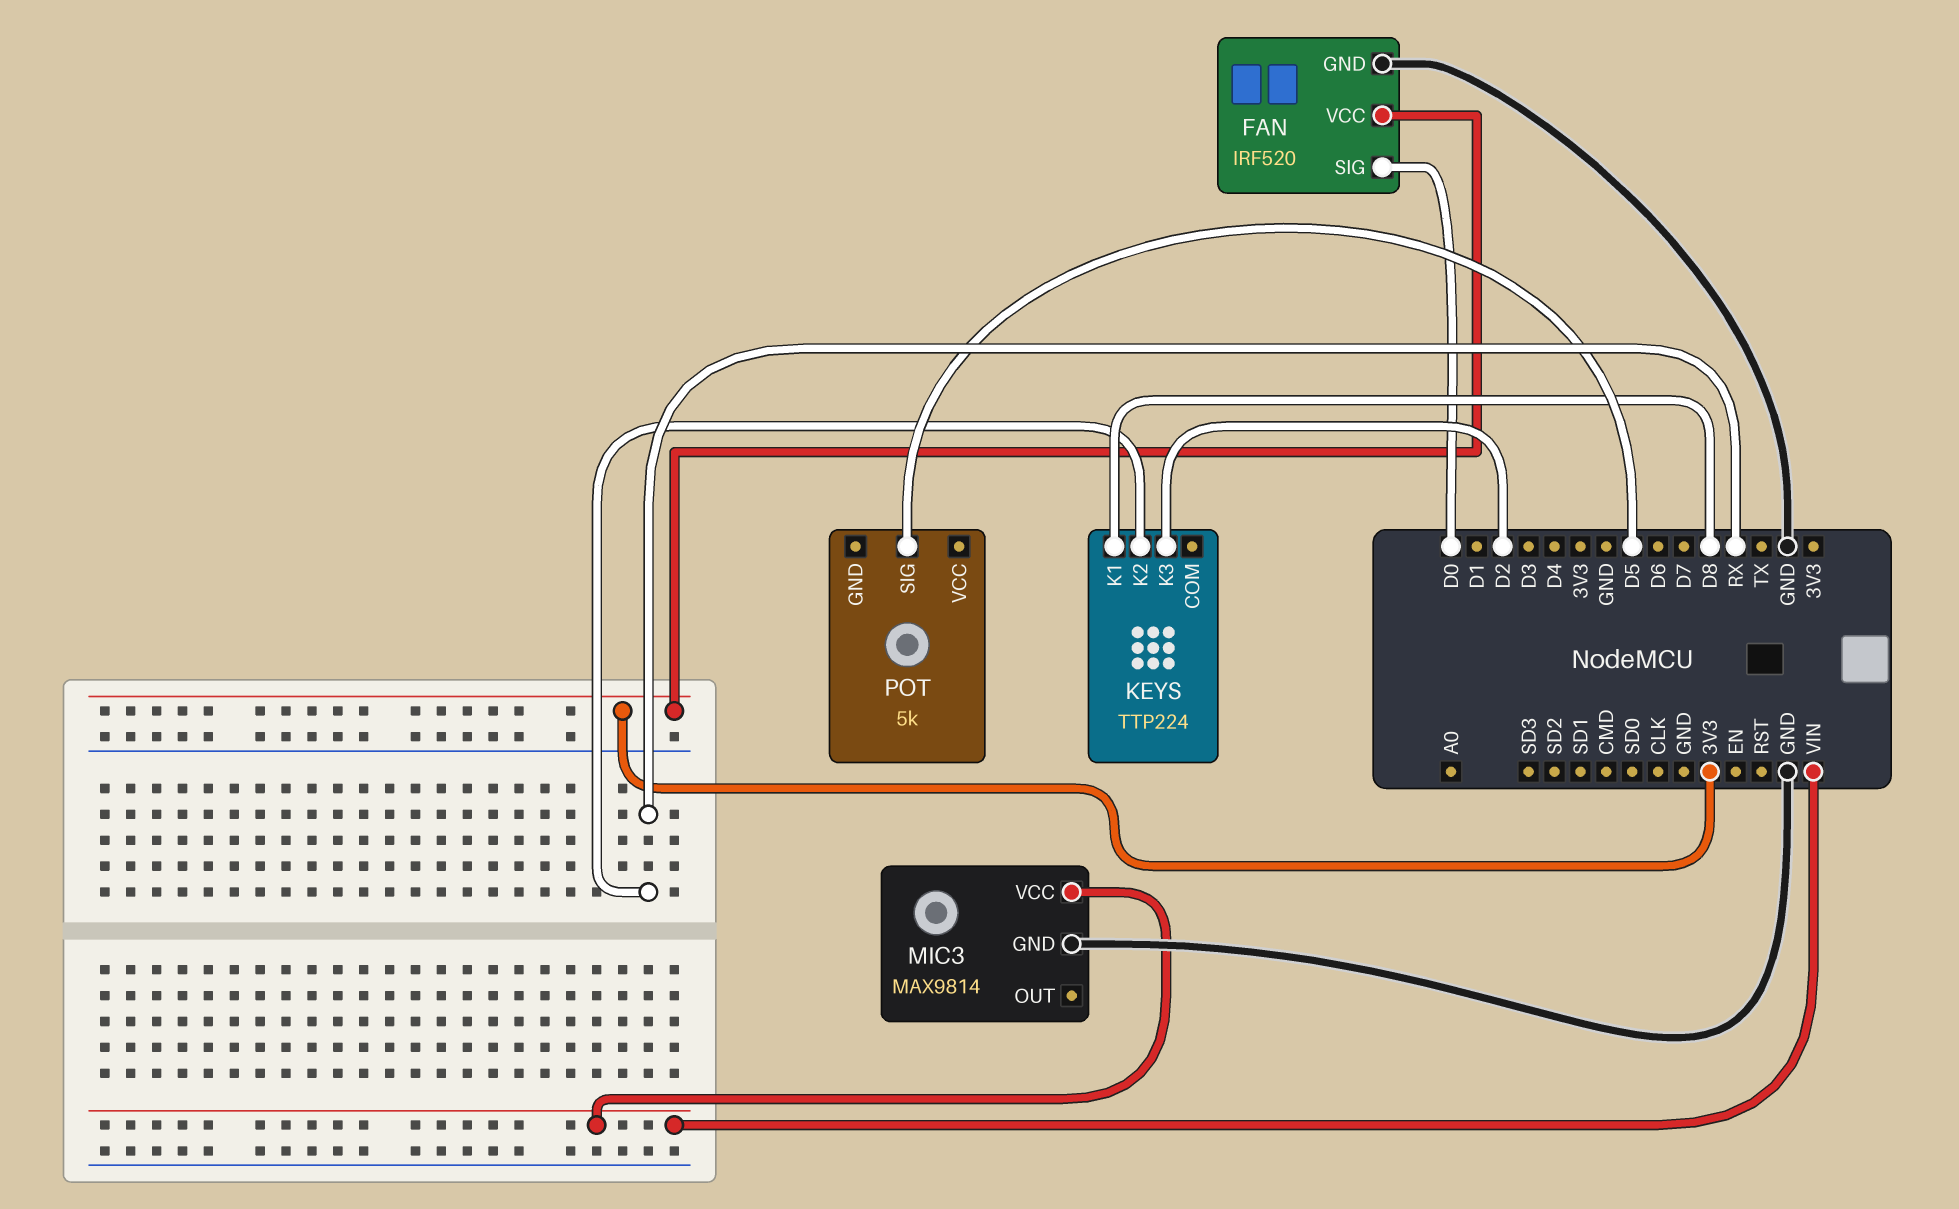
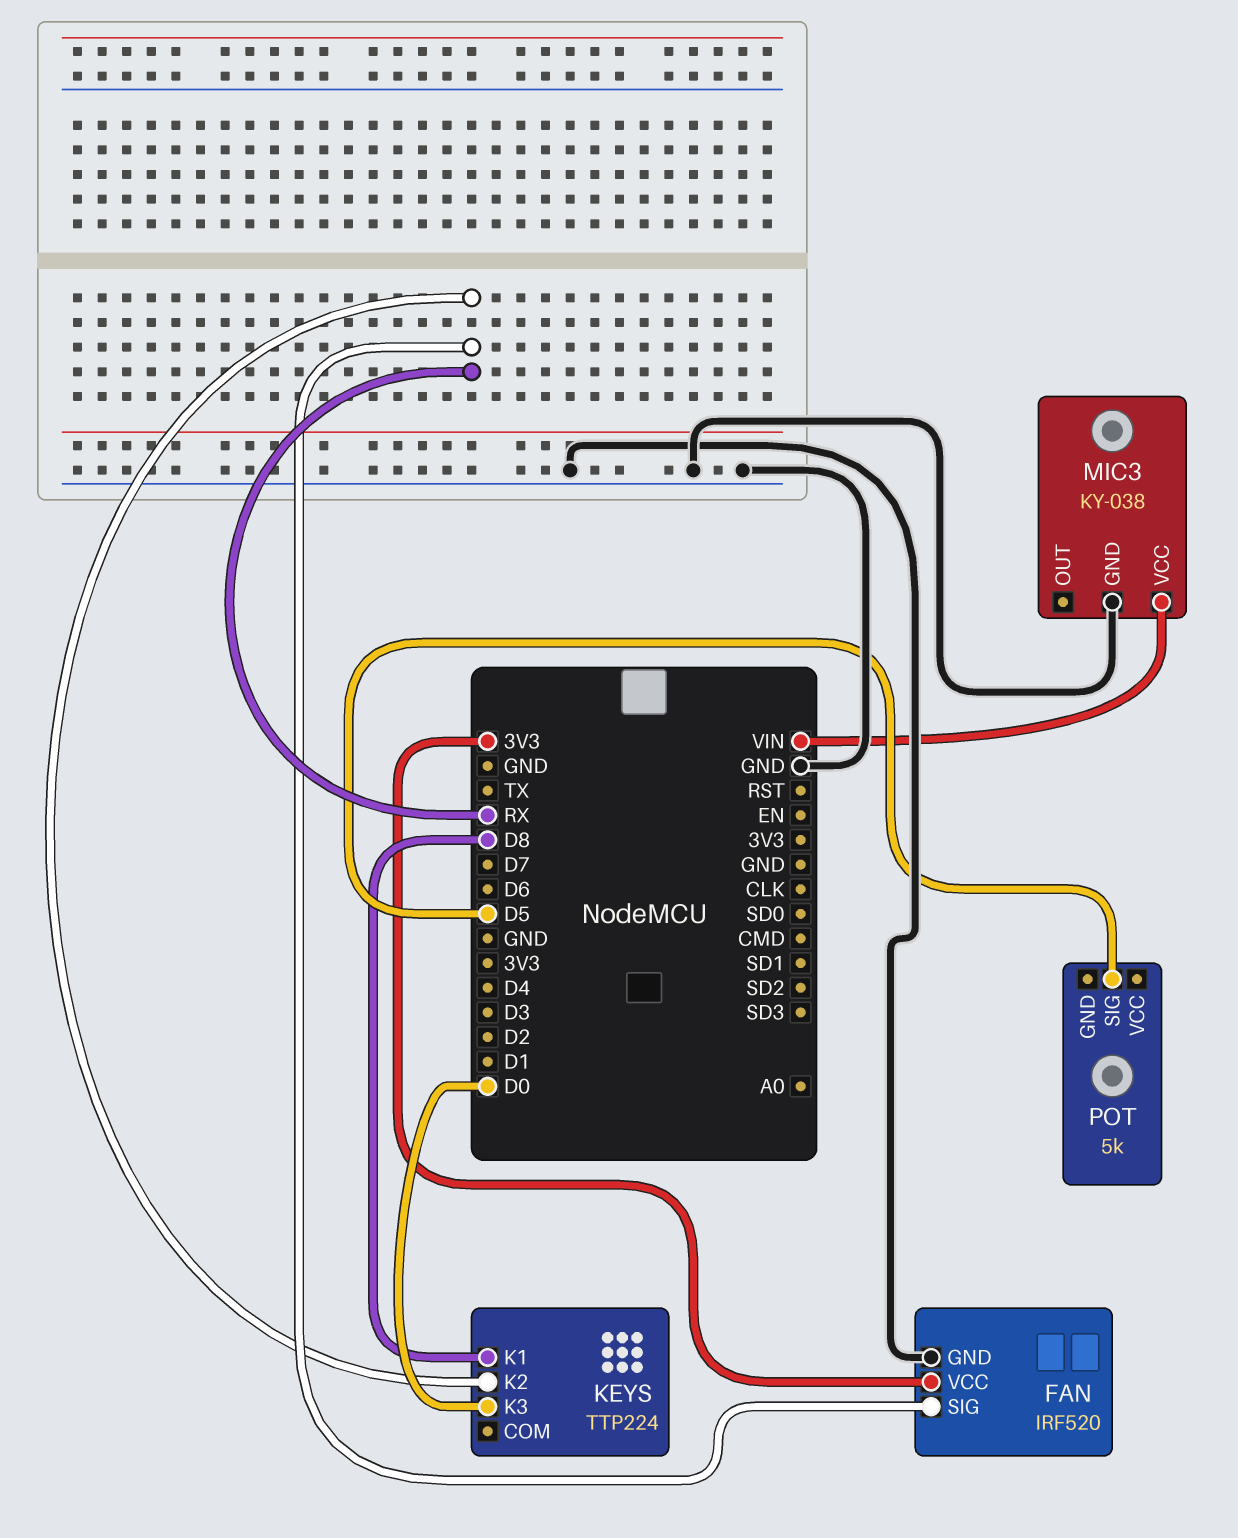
FAN pin SIG: D0 -> RX
KEYS pin K3: D2 -> D0
MIC3: MAX9814 -> KY-038

